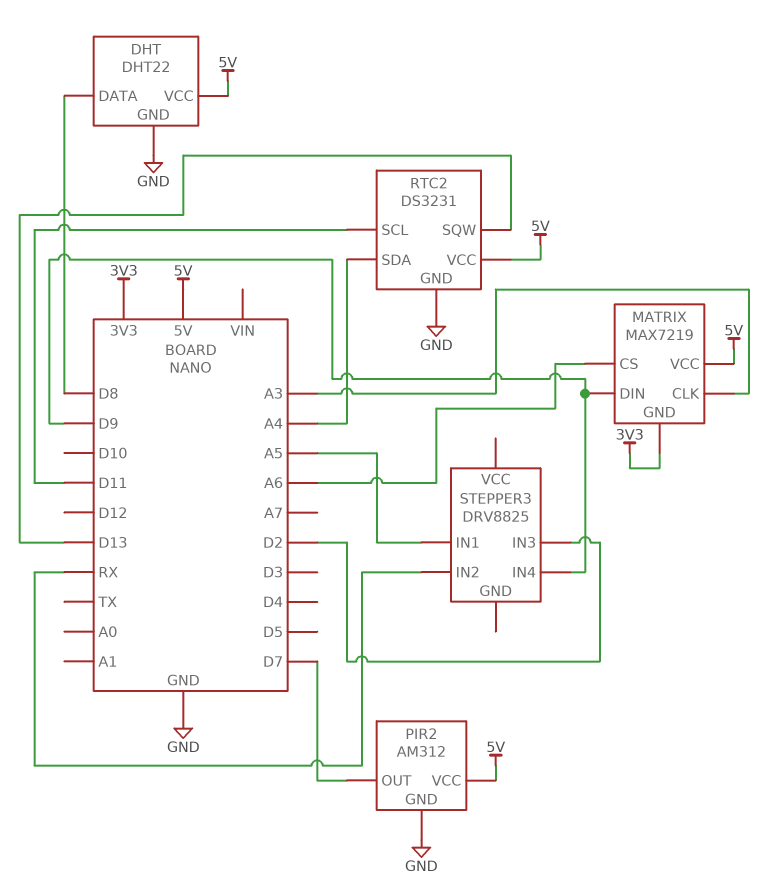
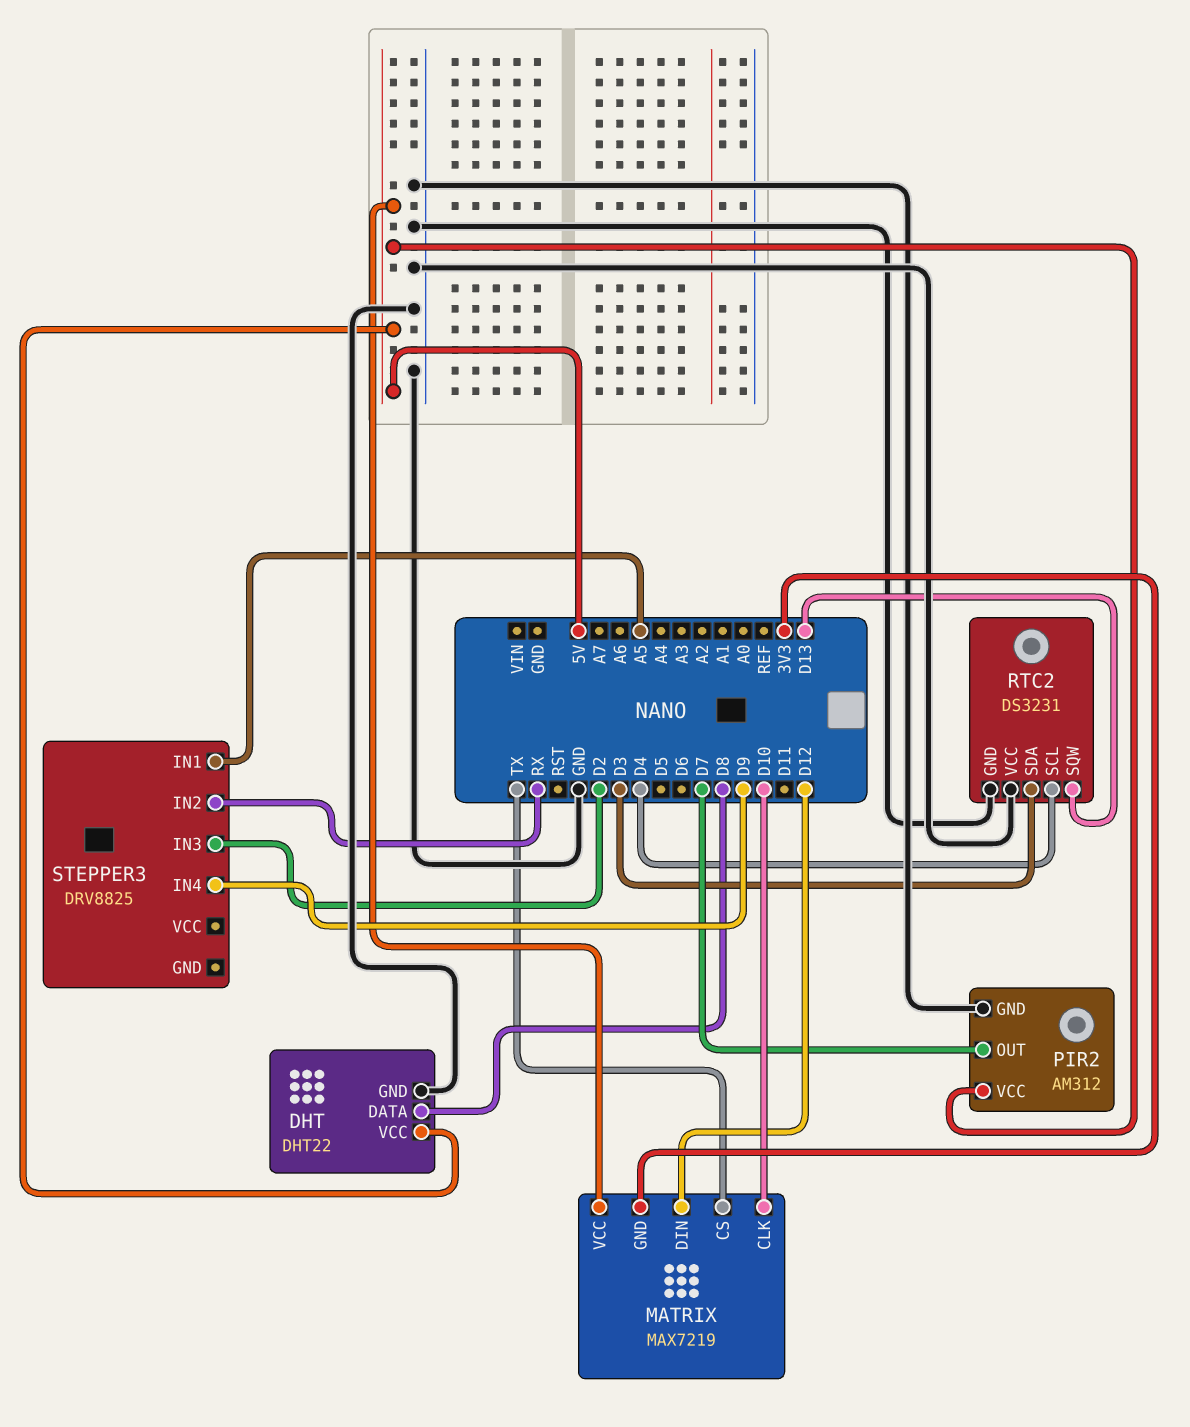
MATRIX pin CLK: A3 -> D10
MATRIX pin CS: A6 -> TX
MATRIX pin DIN: D9 -> D12
RTC2 pin SCL: D11 -> D4
RTC2 pin SDA: A4 -> D3
RTC2 pin VCC: 5V -> GND

